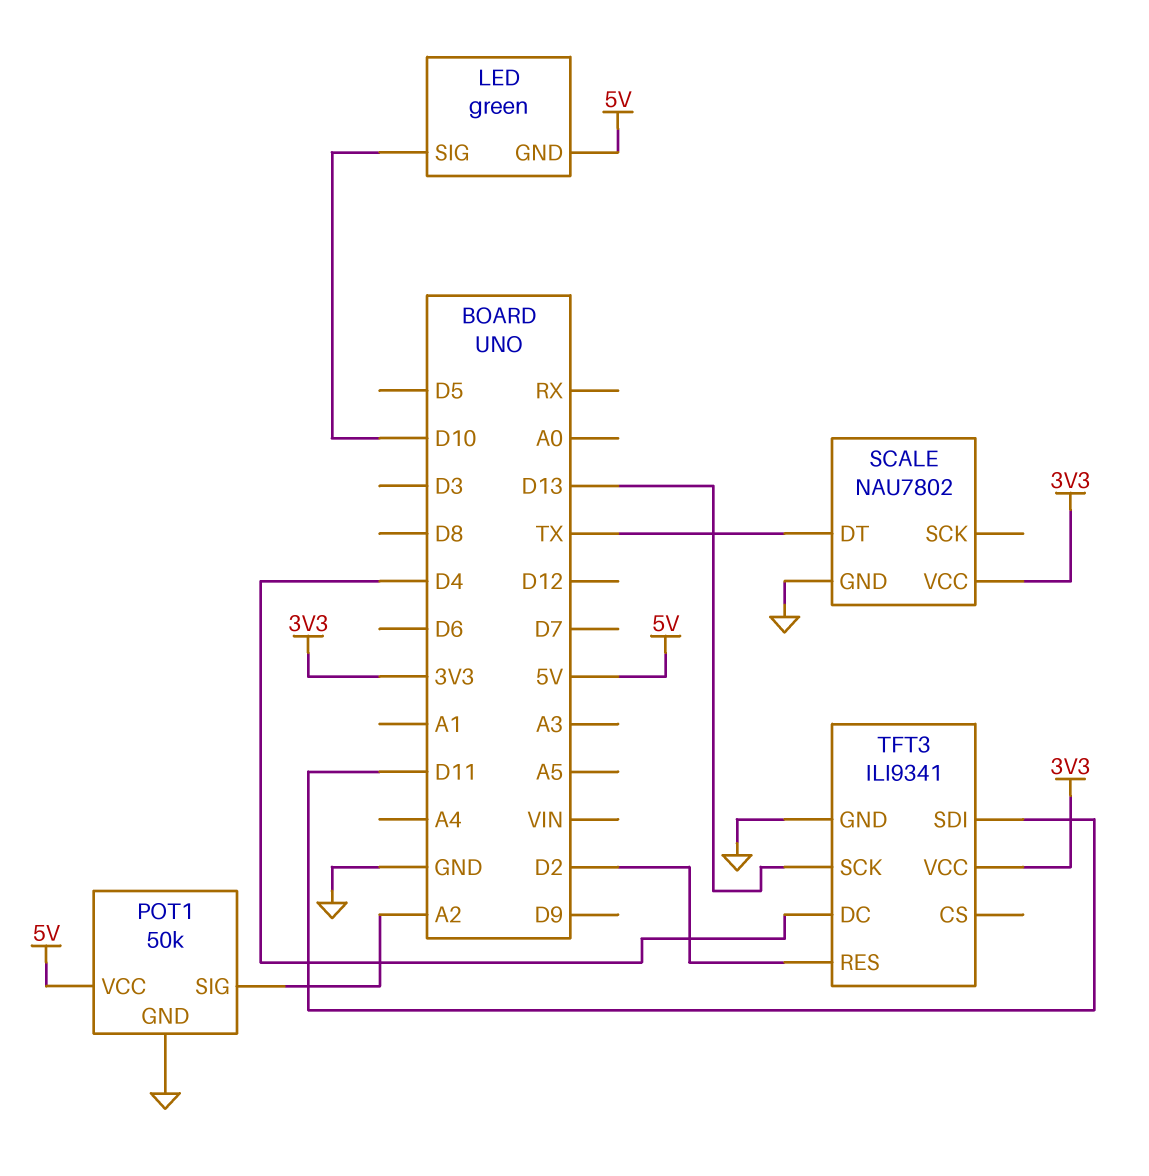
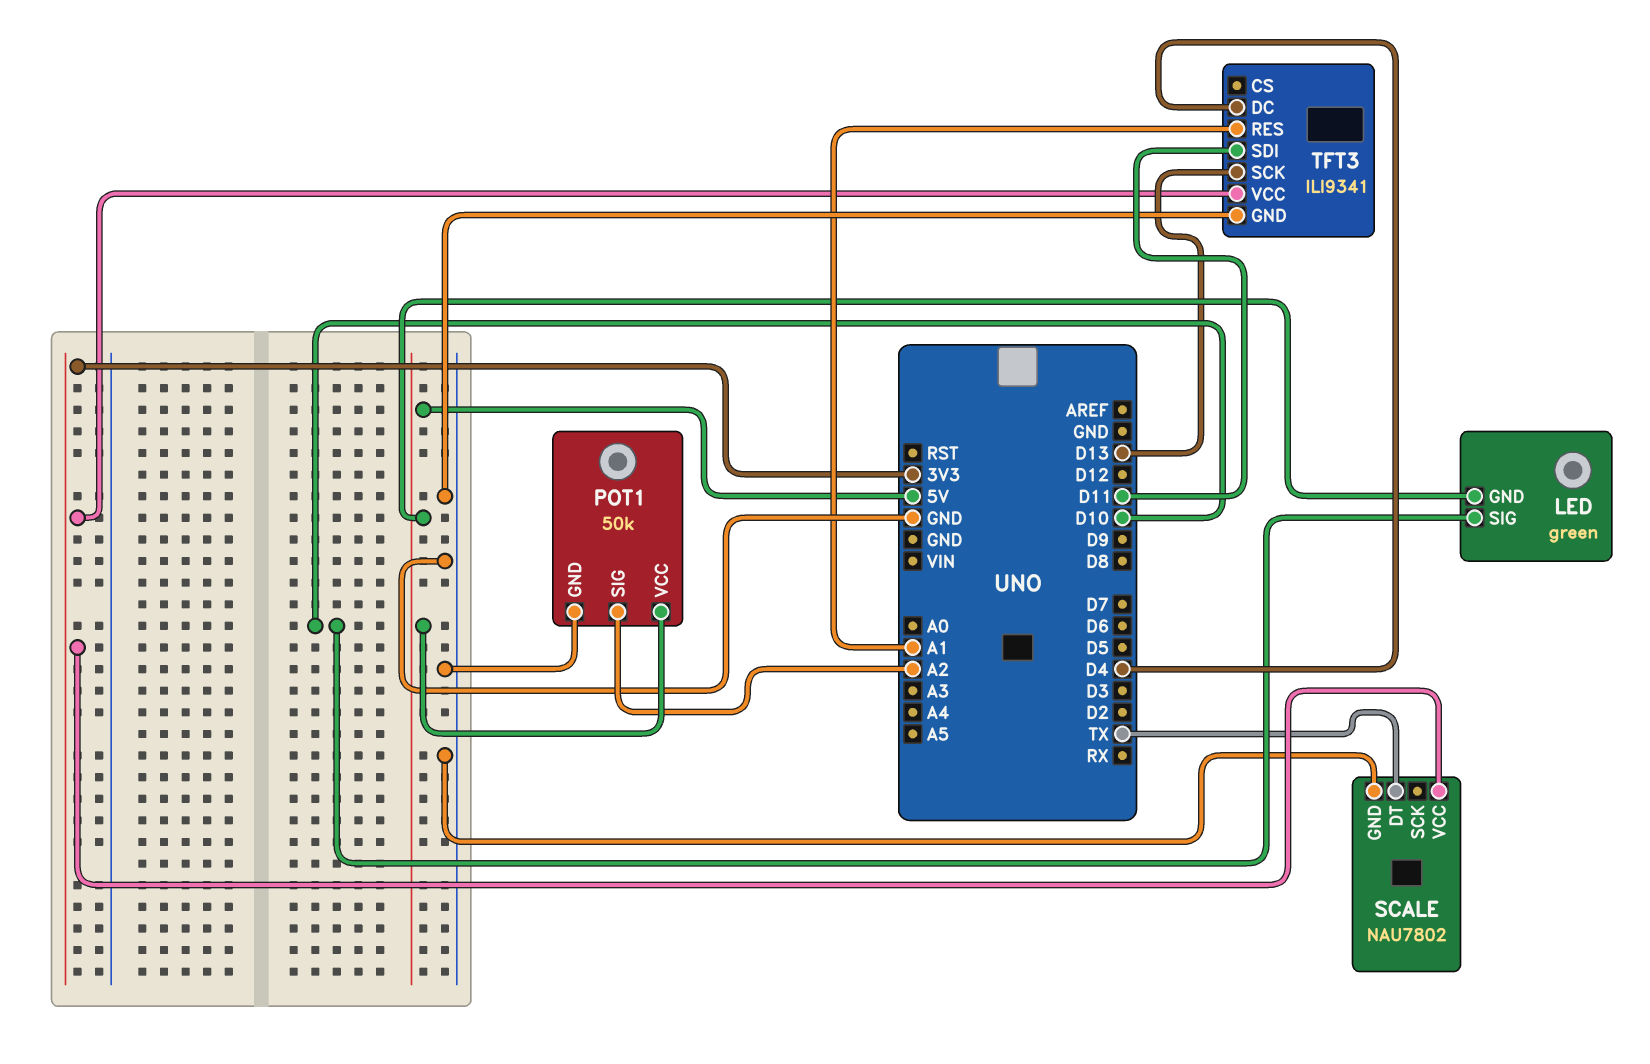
TFT3 pin RES: D2 -> A1

